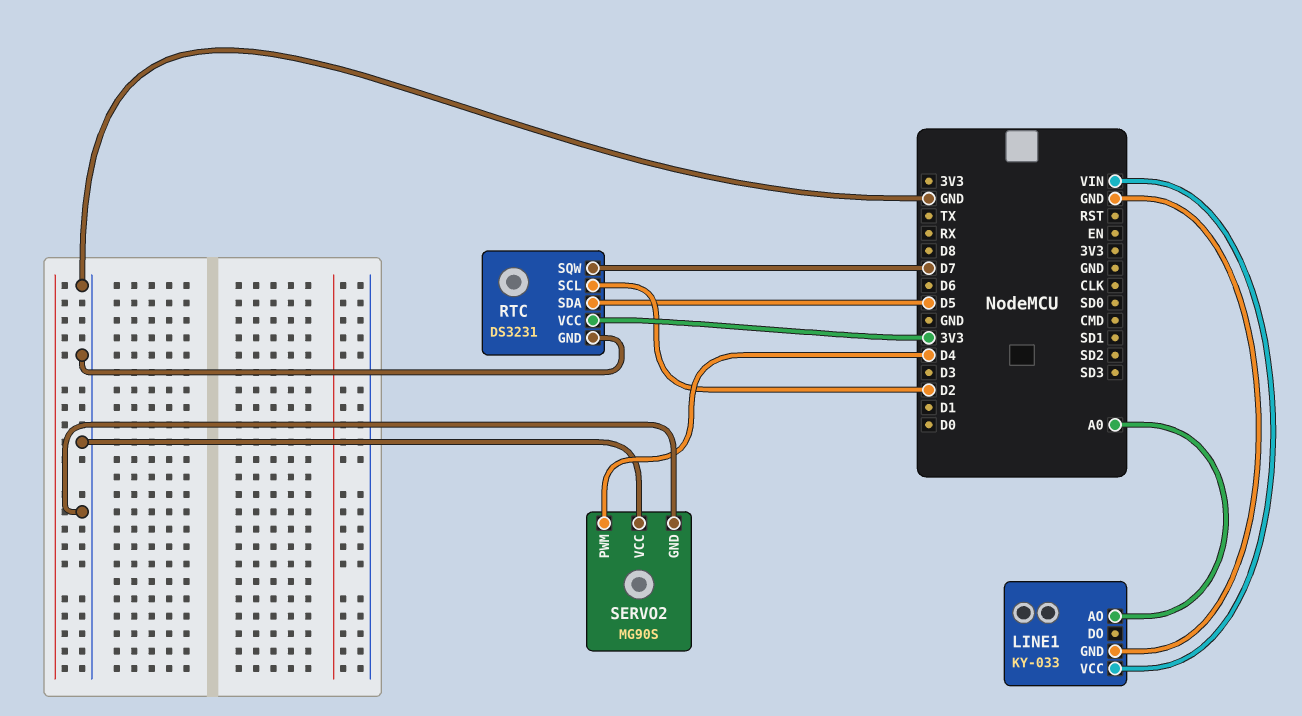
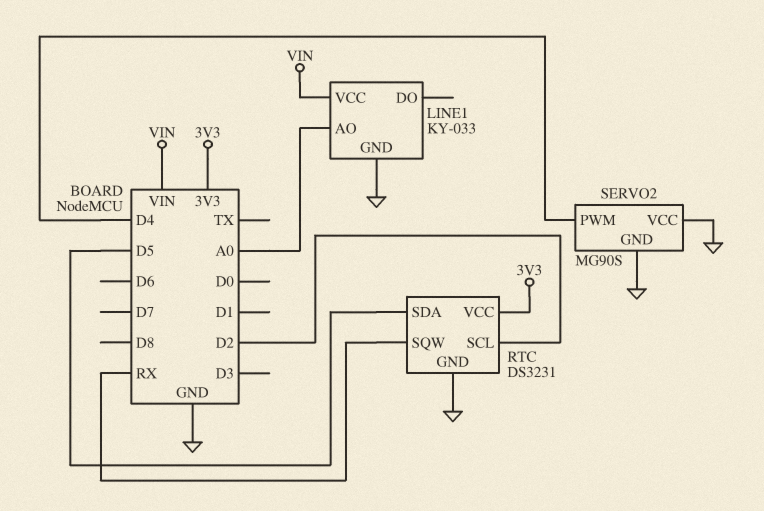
RTC pin SQW: D7 -> RX

